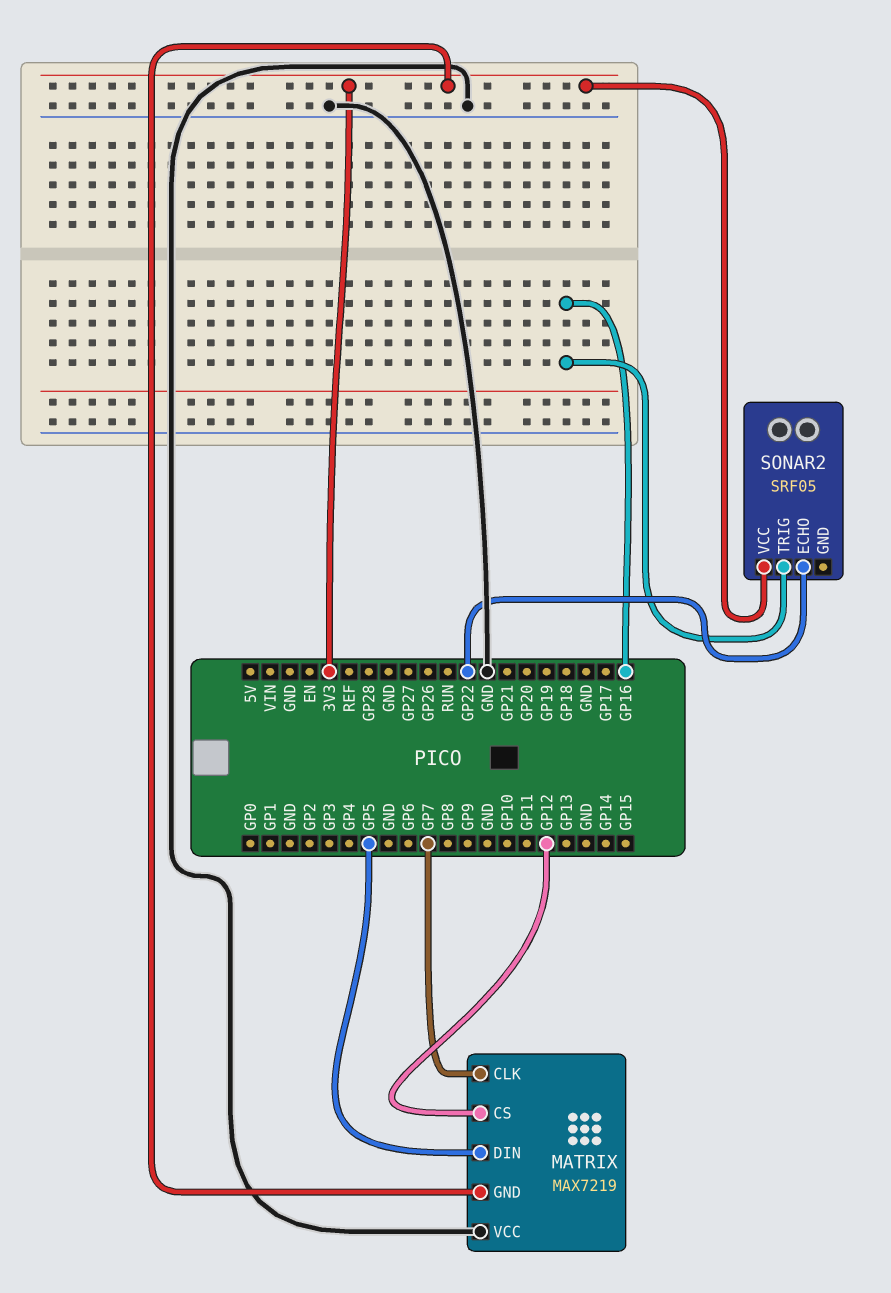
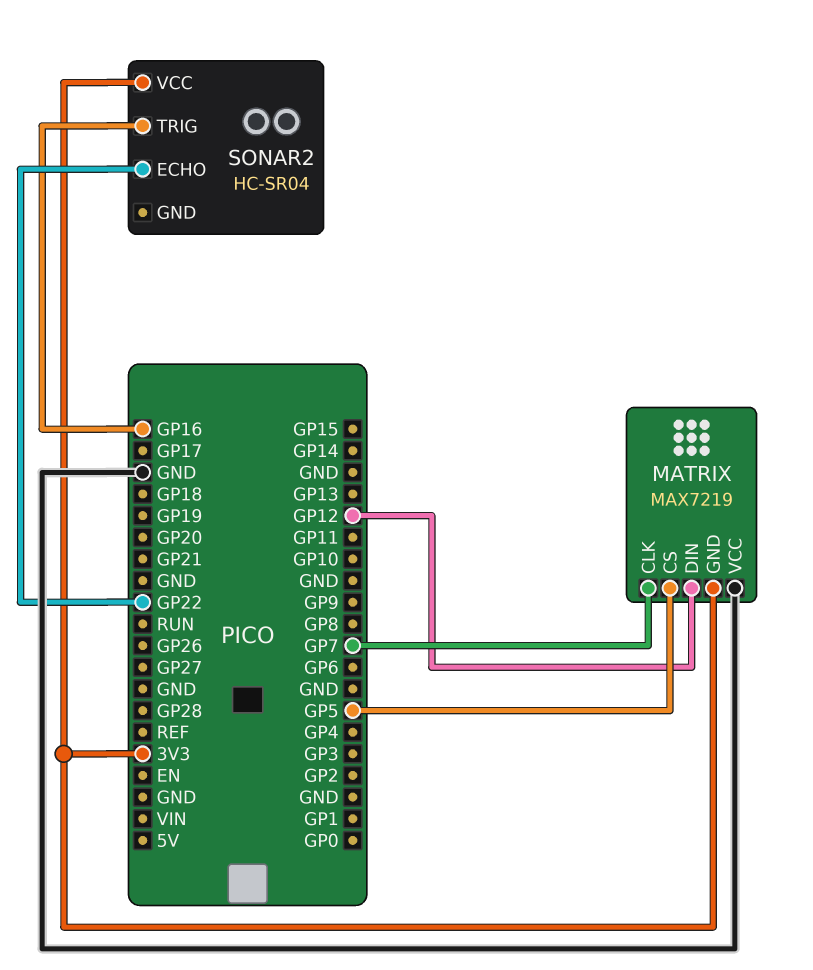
MATRIX pin CS: GP12 -> GP5
MATRIX pin DIN: GP5 -> GP12
SONAR2: SRF05 -> HC-SR04

